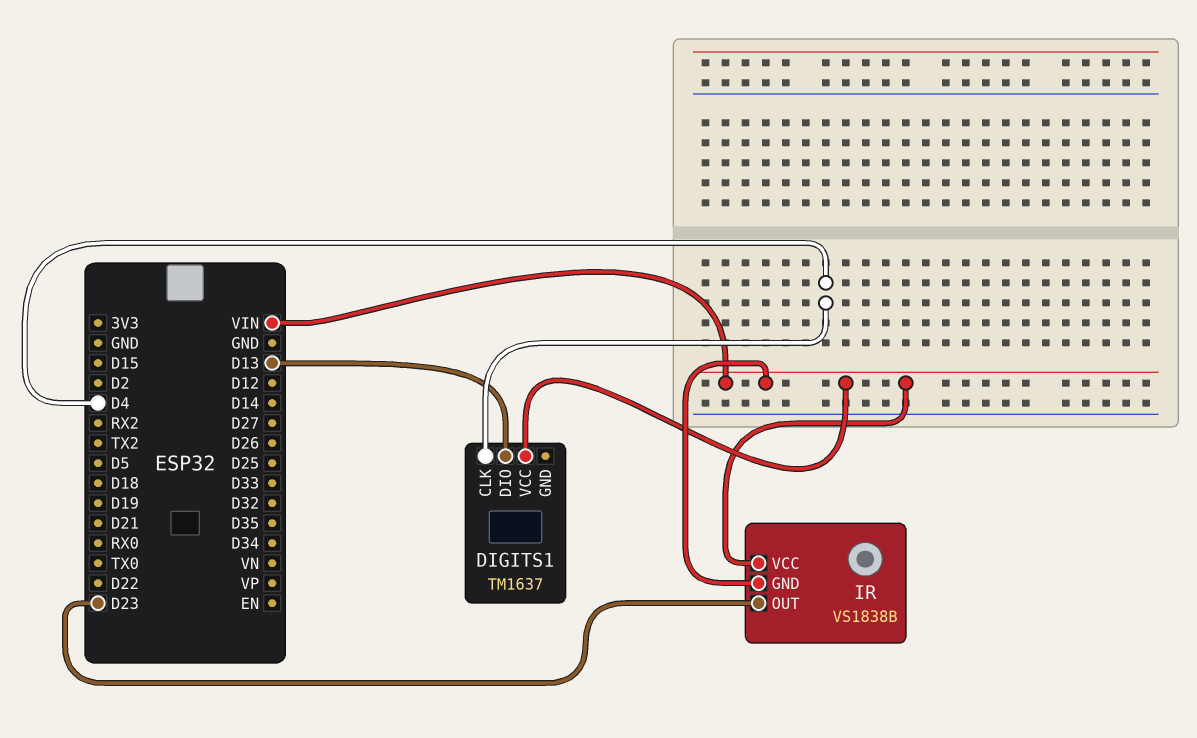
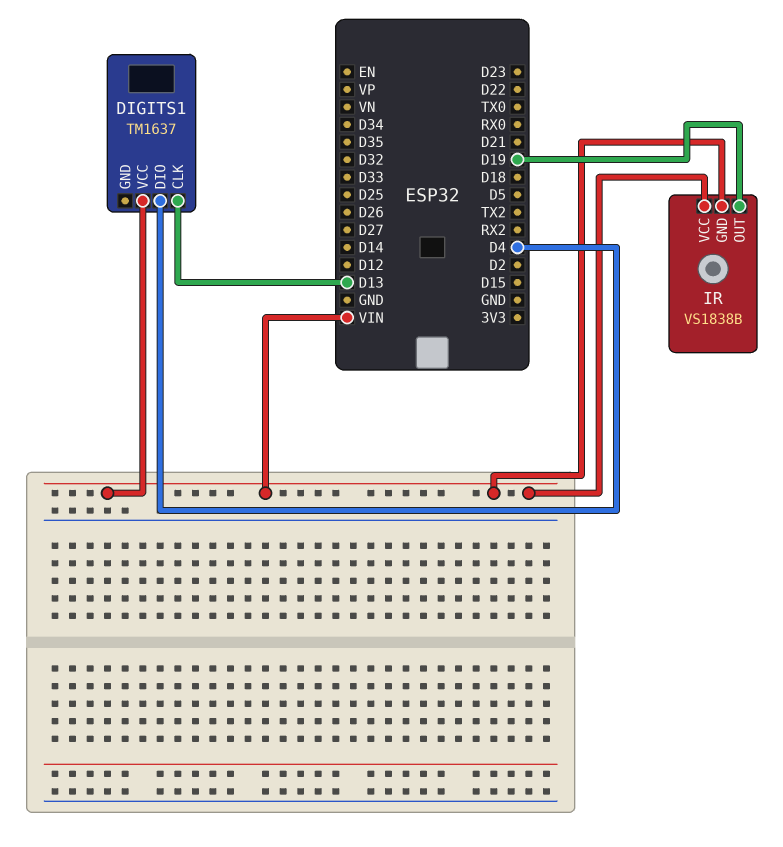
DIGITS1 pin CLK: D4 -> D13
DIGITS1 pin DIO: D13 -> D4
IR pin OUT: D23 -> D19

